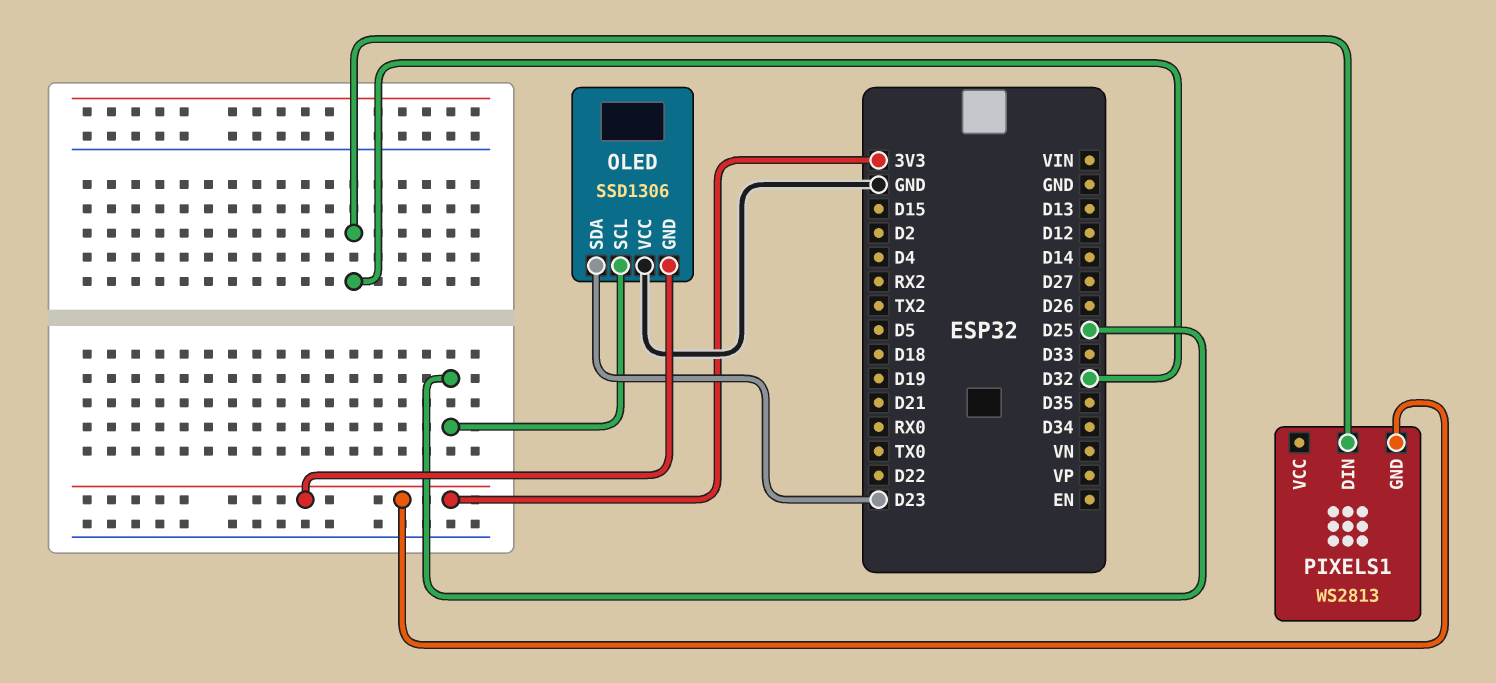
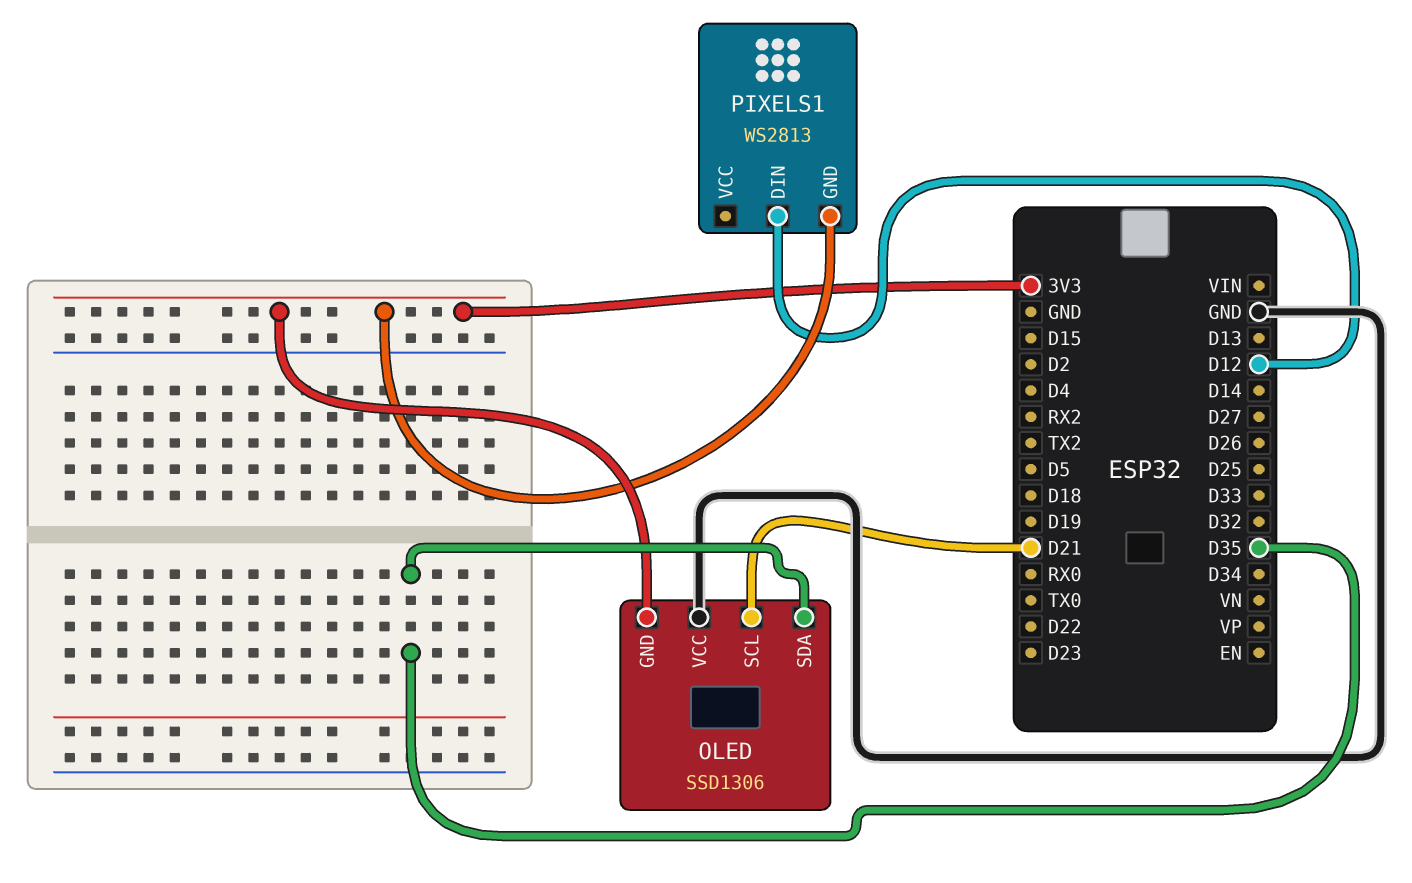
OLED pin SCL: D25 -> D21
OLED pin SDA: D23 -> D35
PIXELS1 pin DIN: D32 -> D12

